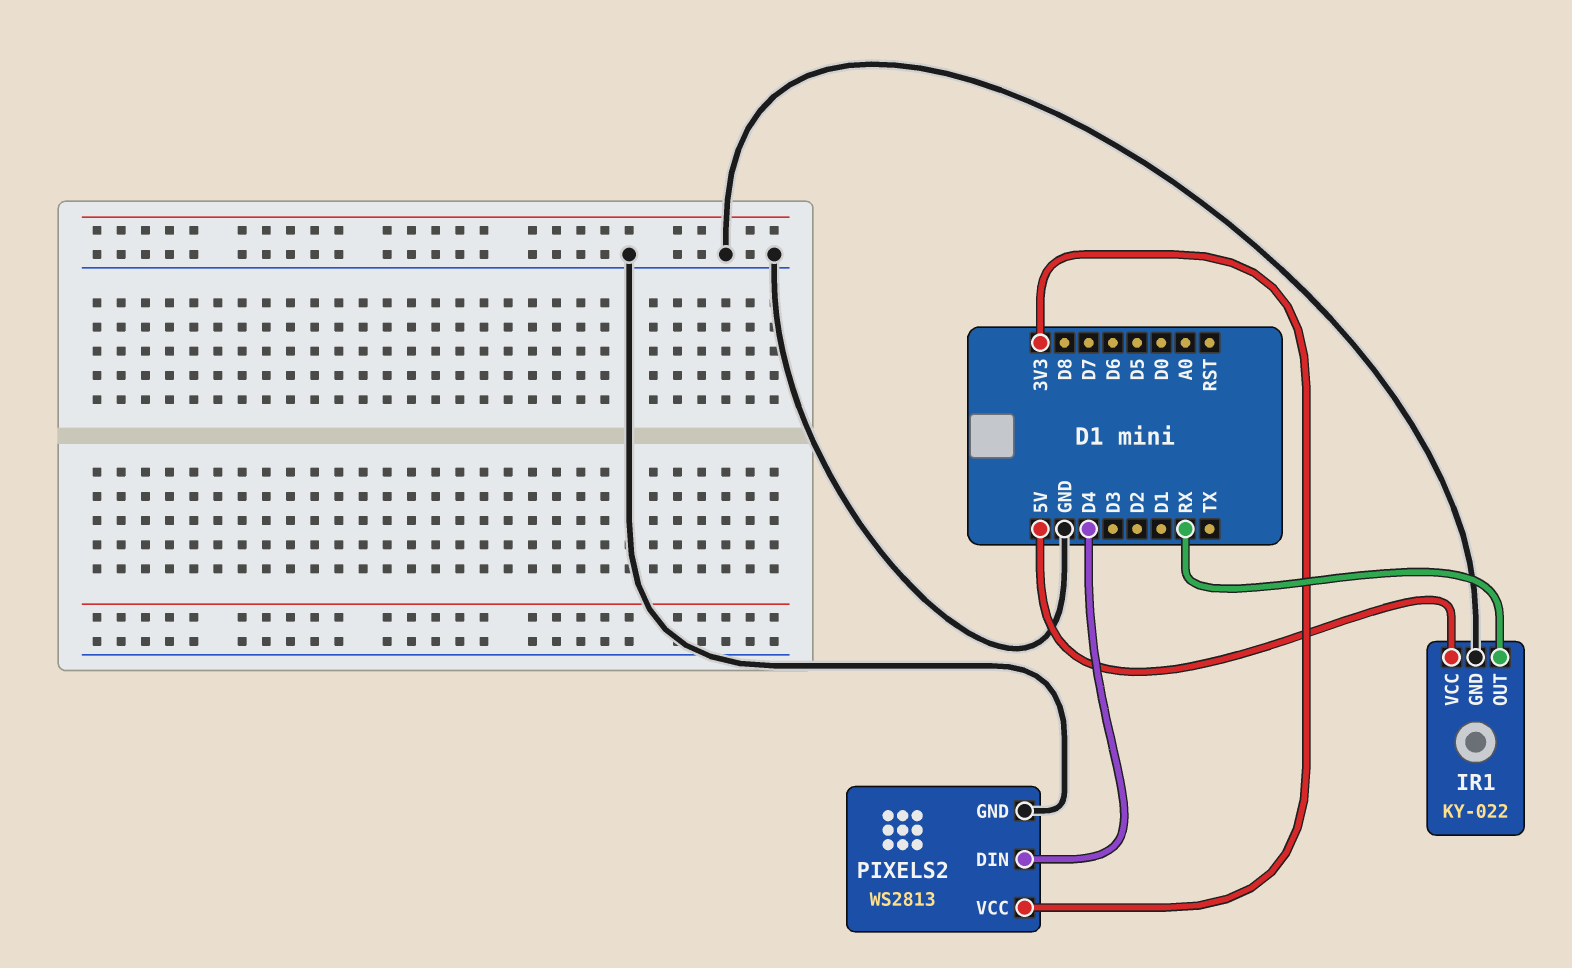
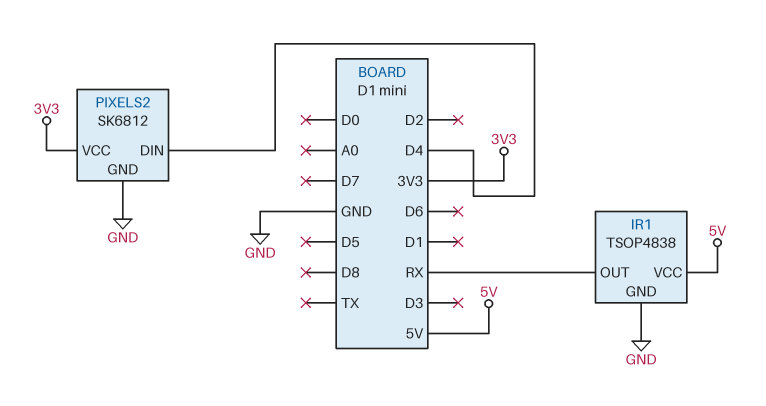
IR1: KY-022 -> TSOP4838
PIXELS2: WS2813 -> SK6812

